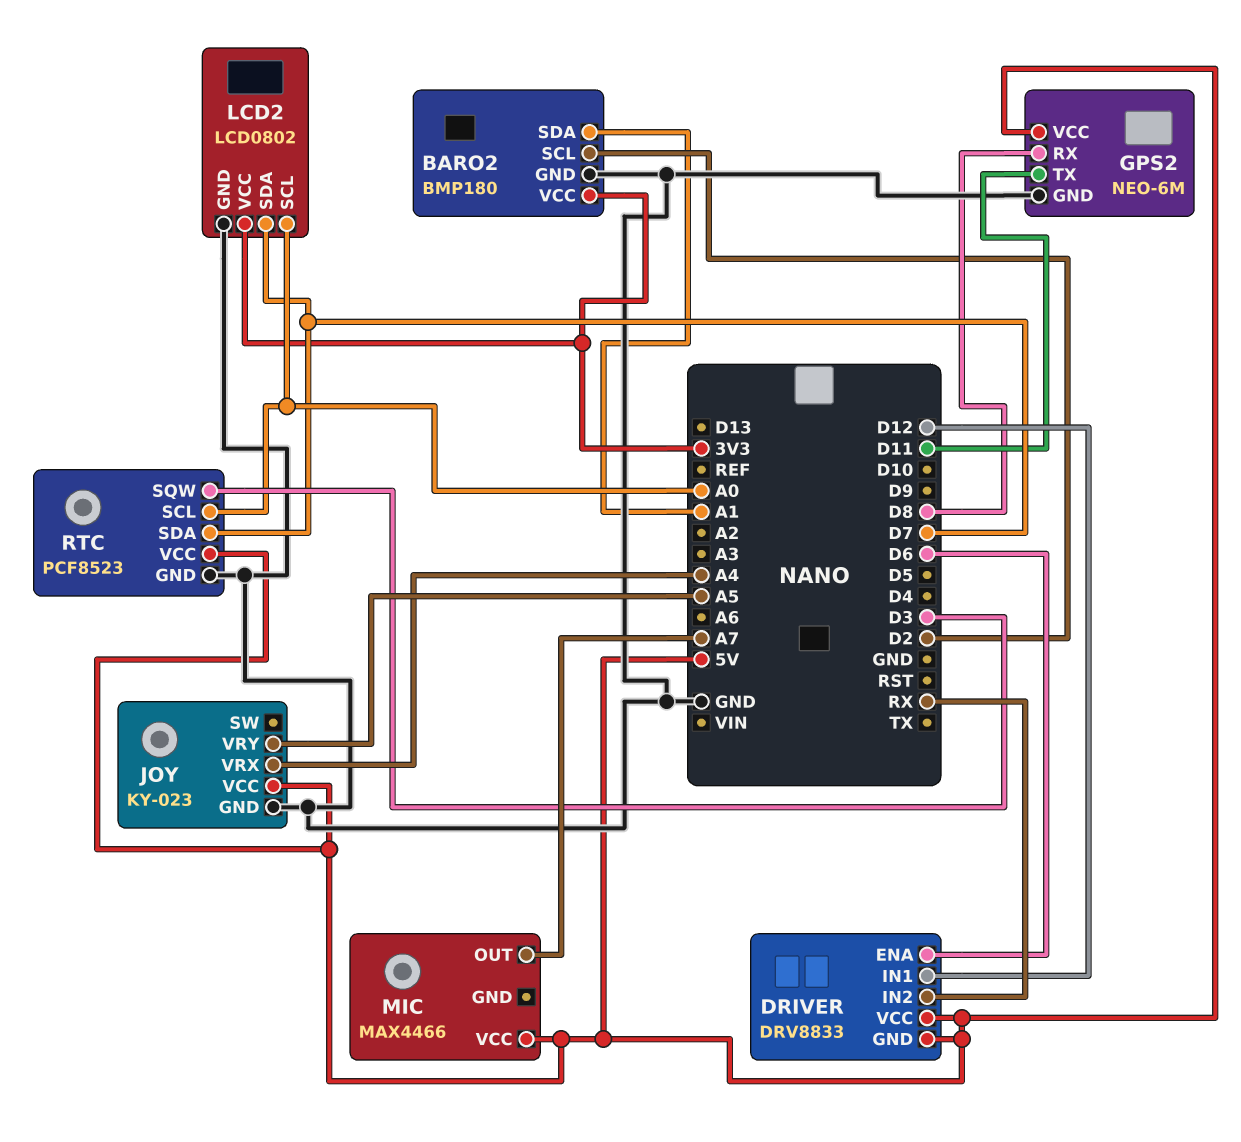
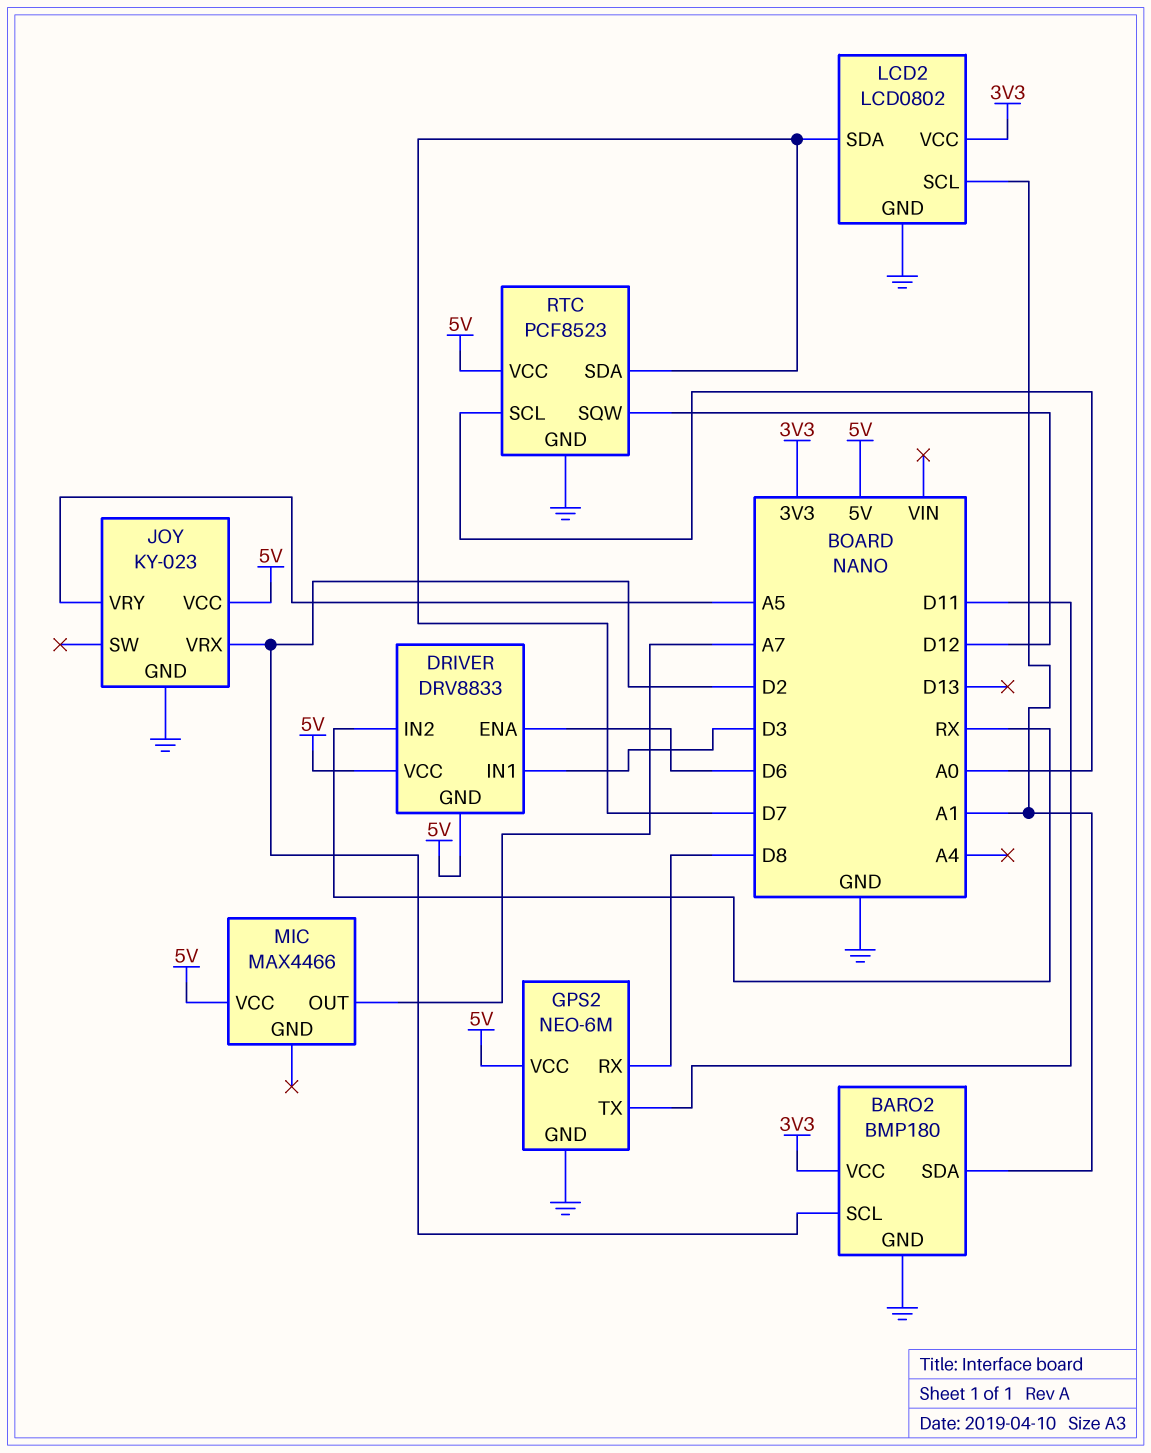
DRIVER pin IN1: D12 -> D3
JOY pin VRX: A4 -> D2
LCD2 pin SCL: A0 -> A1
RTC pin SQW: D3 -> D12

